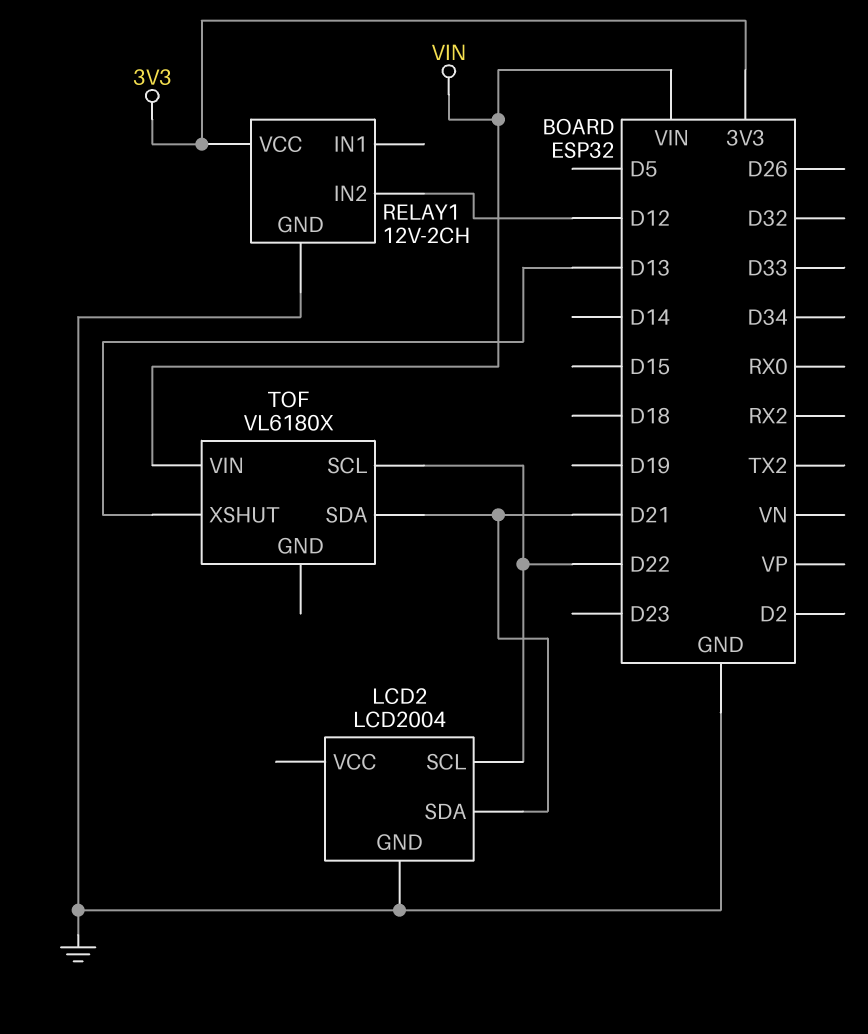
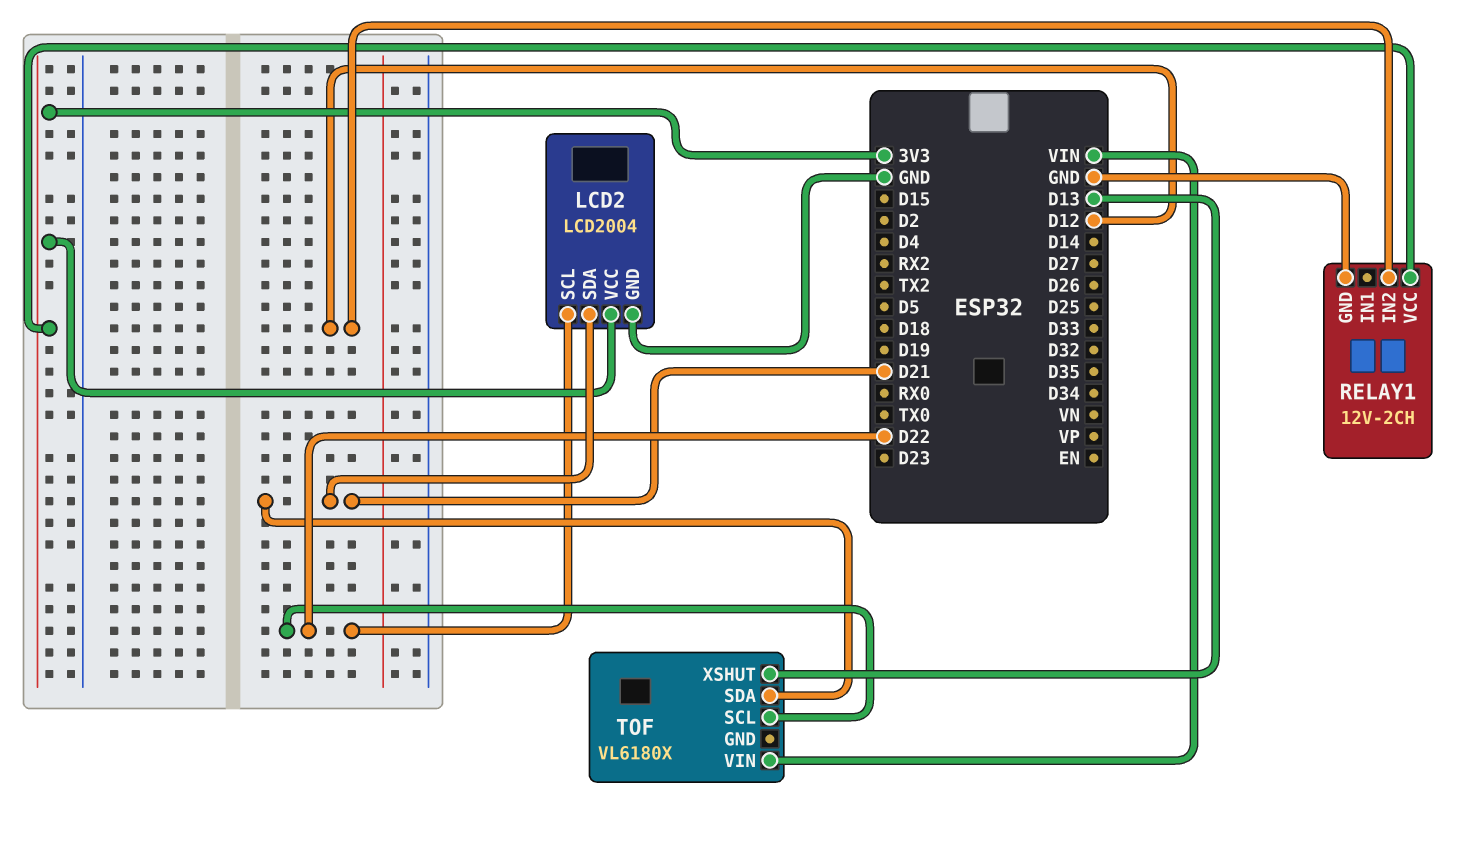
LCD2 pin VCC: none -> 3V3

